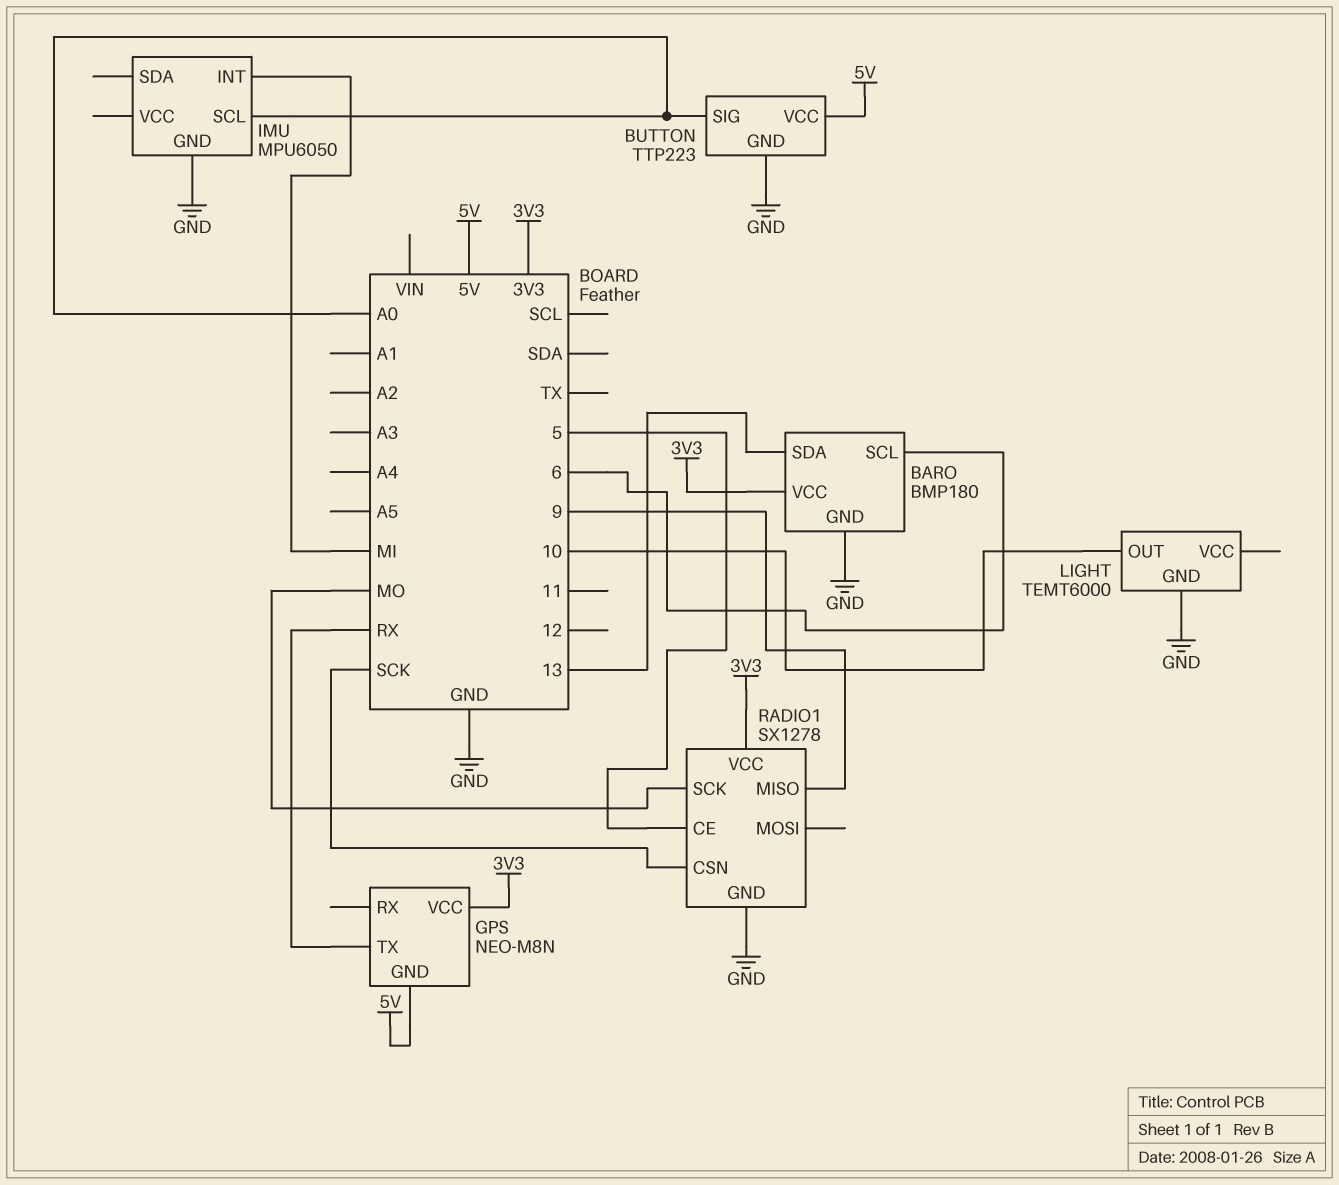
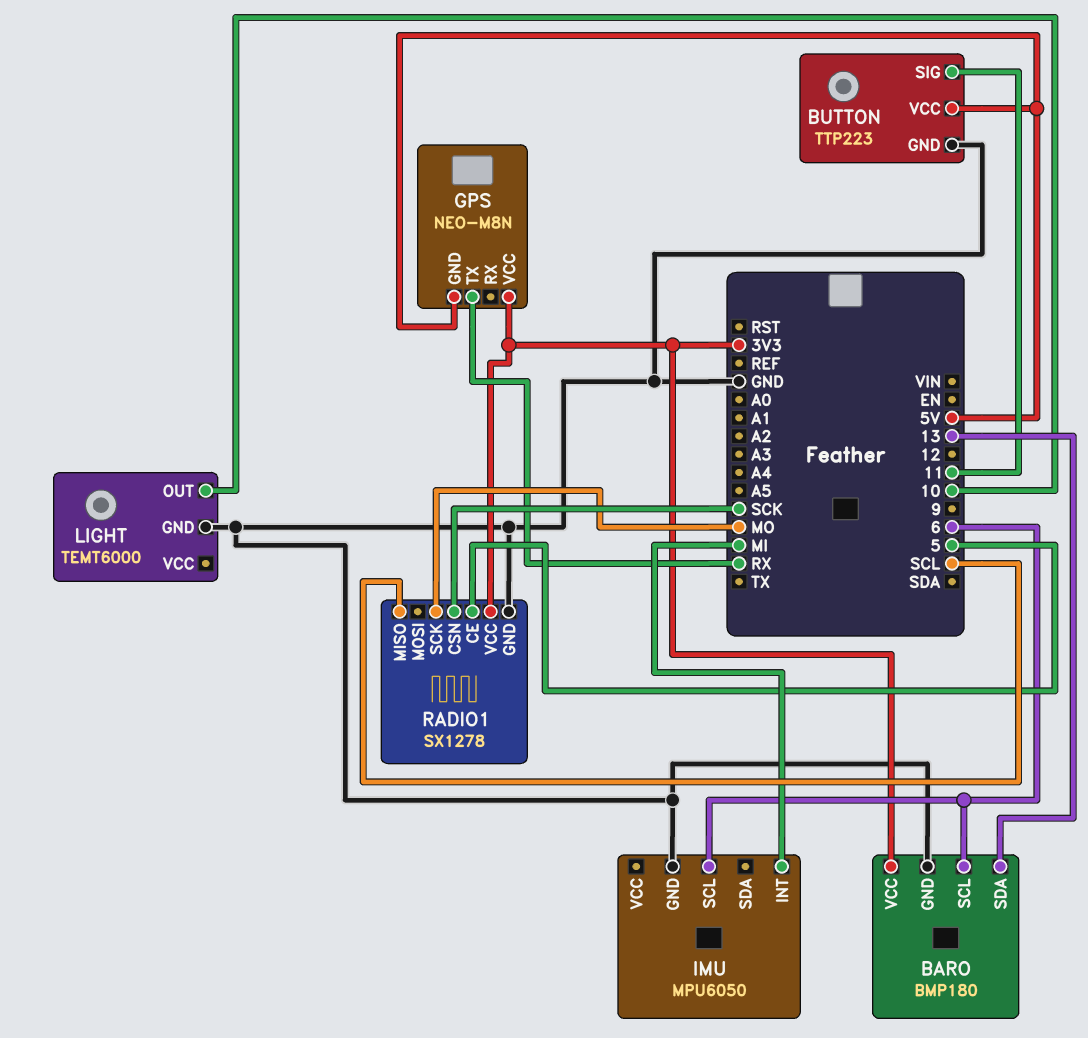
BUTTON pin SIG: A0 -> 11
IMU pin SCL: A0 -> 6
RADIO1 pin MISO: 9 -> SCL

